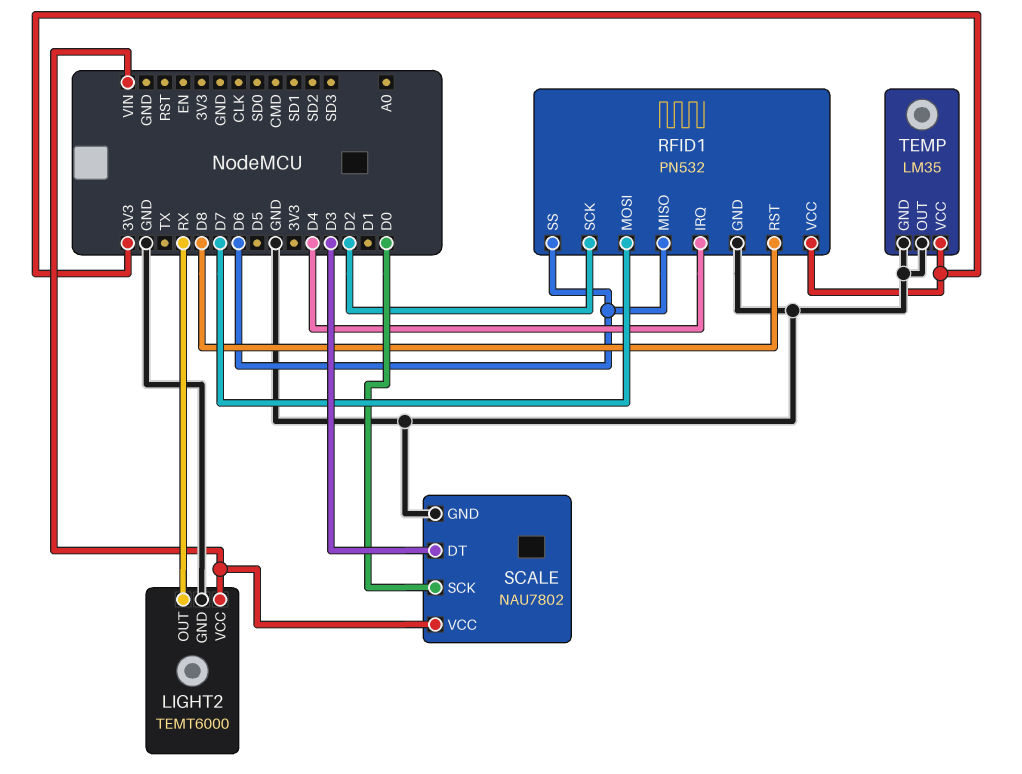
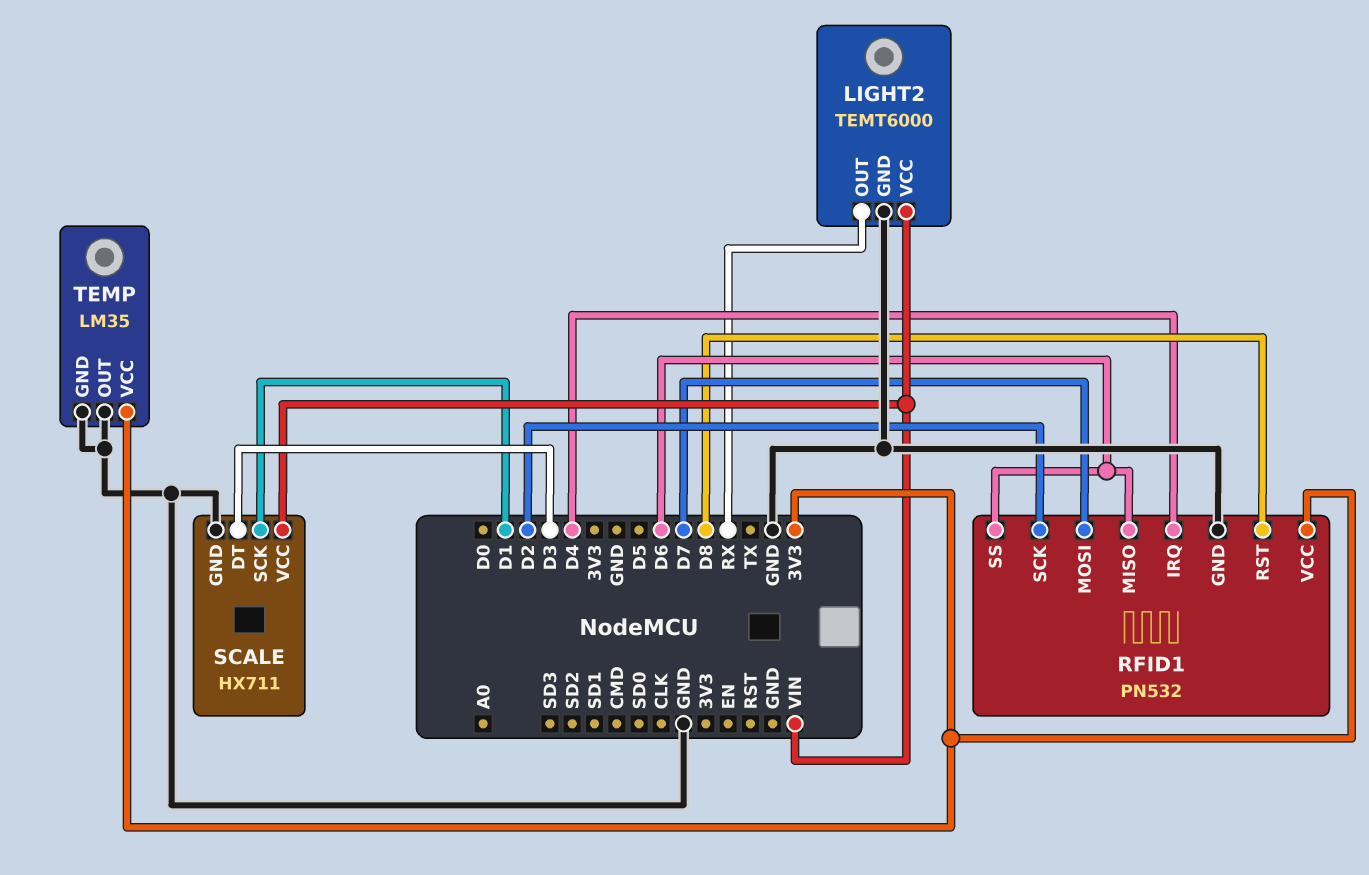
SCALE: NAU7802 -> HX711
SCALE pin SCK: D0 -> D1

